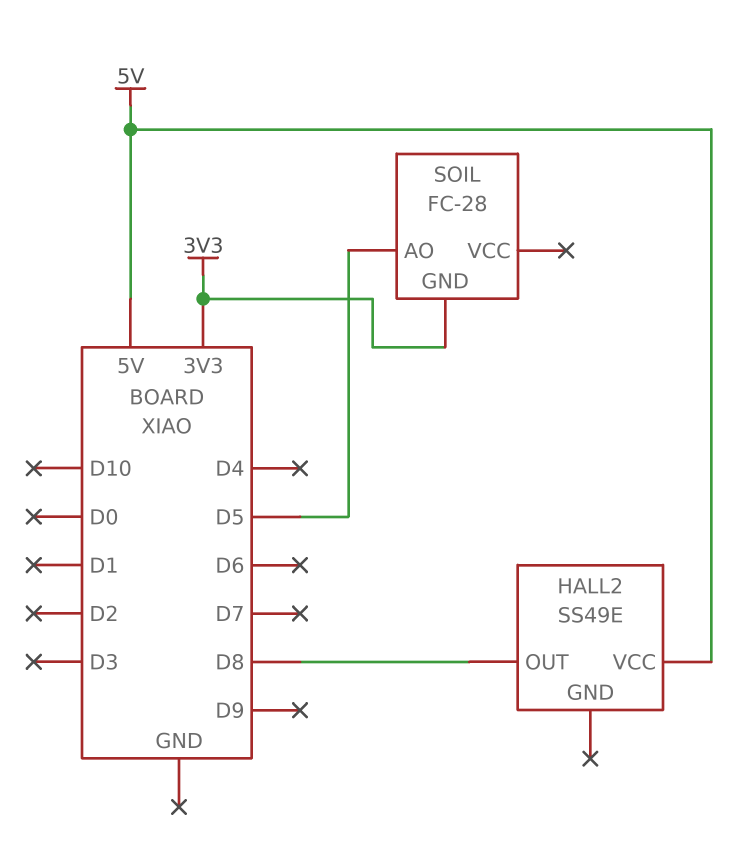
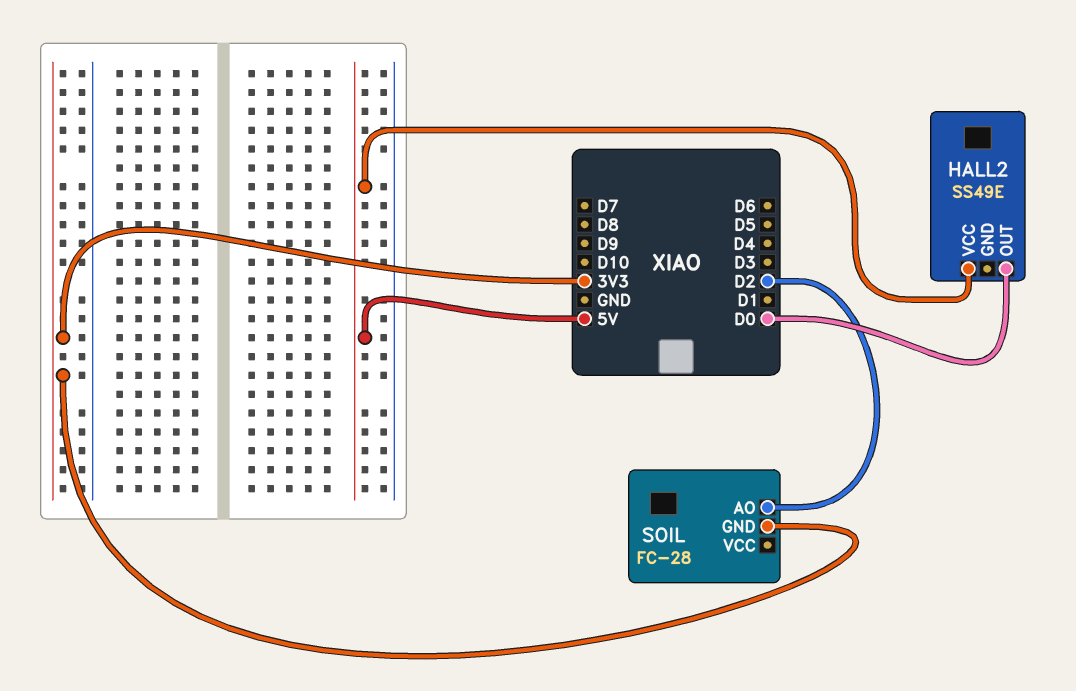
HALL2 pin OUT: D8 -> D0
SOIL pin AO: D5 -> D2

